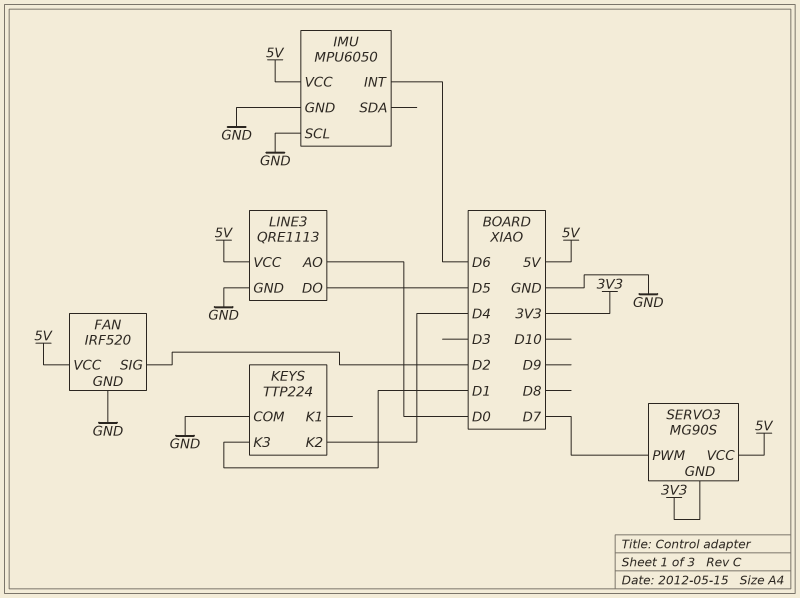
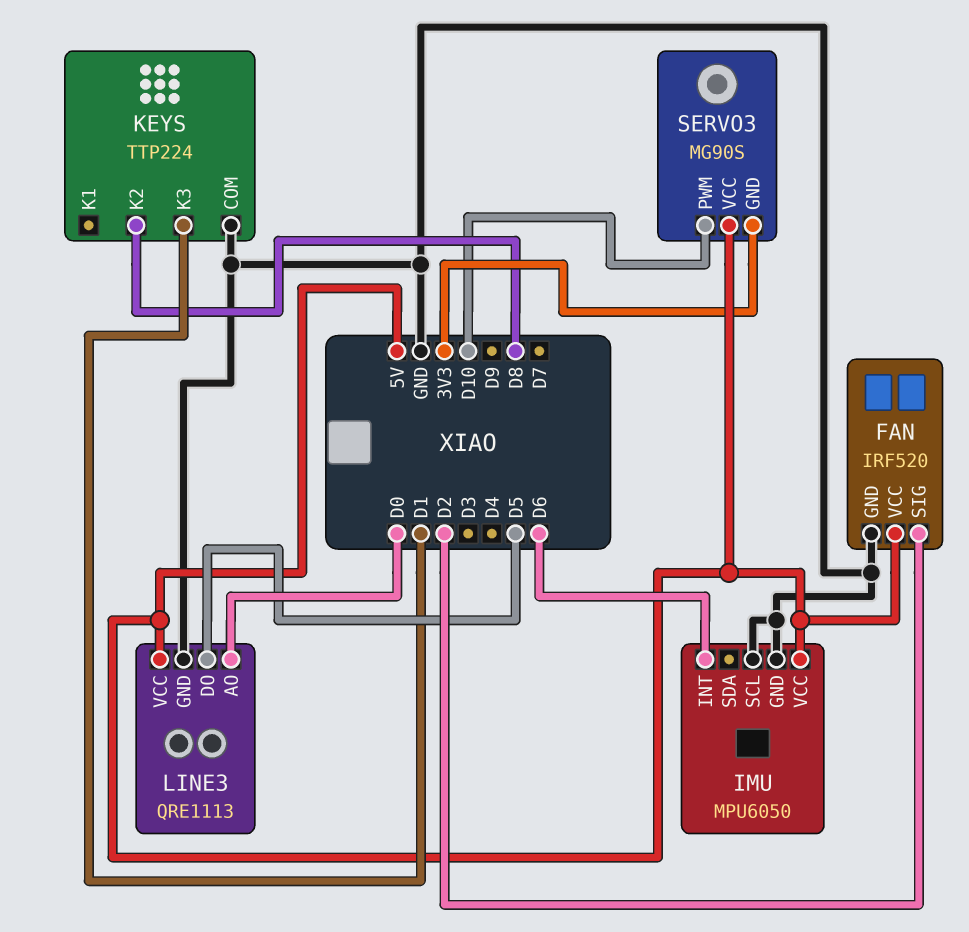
KEYS pin K2: D4 -> D8
SERVO3 pin PWM: D7 -> D10

